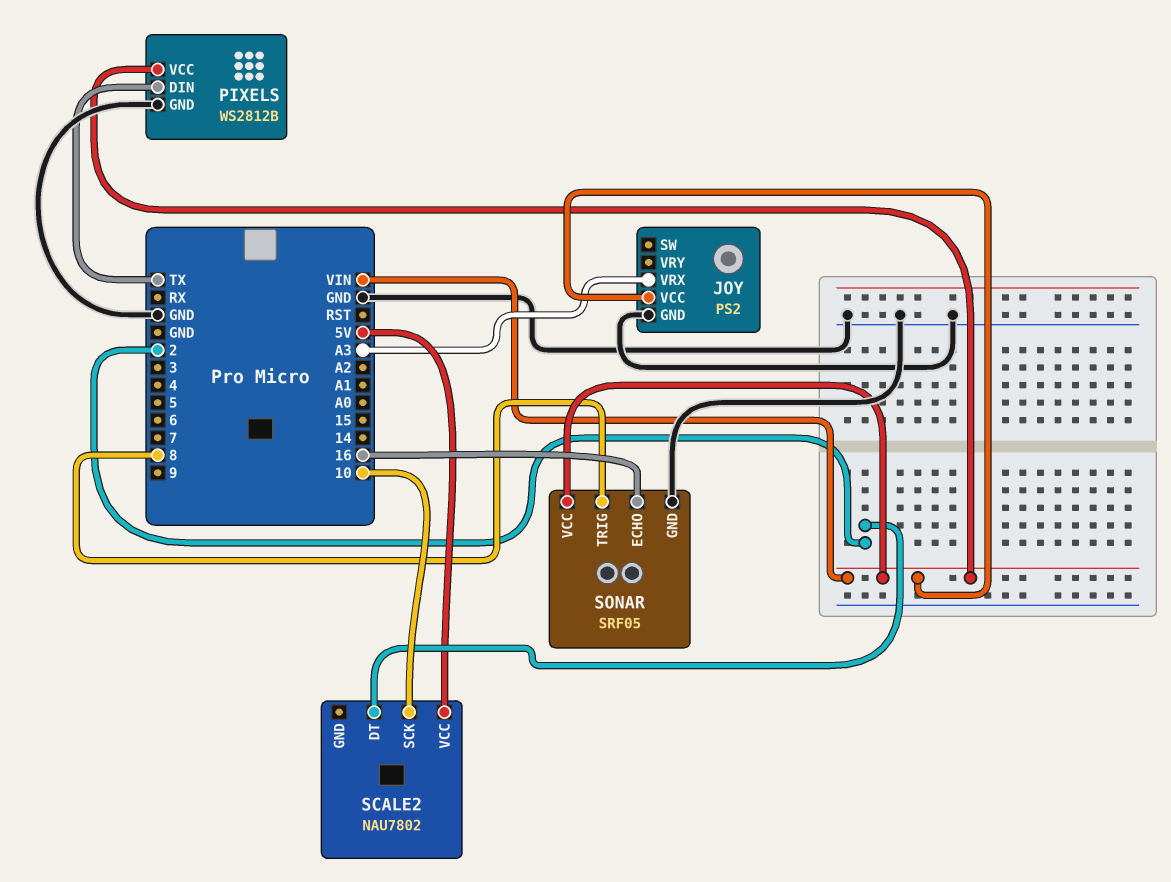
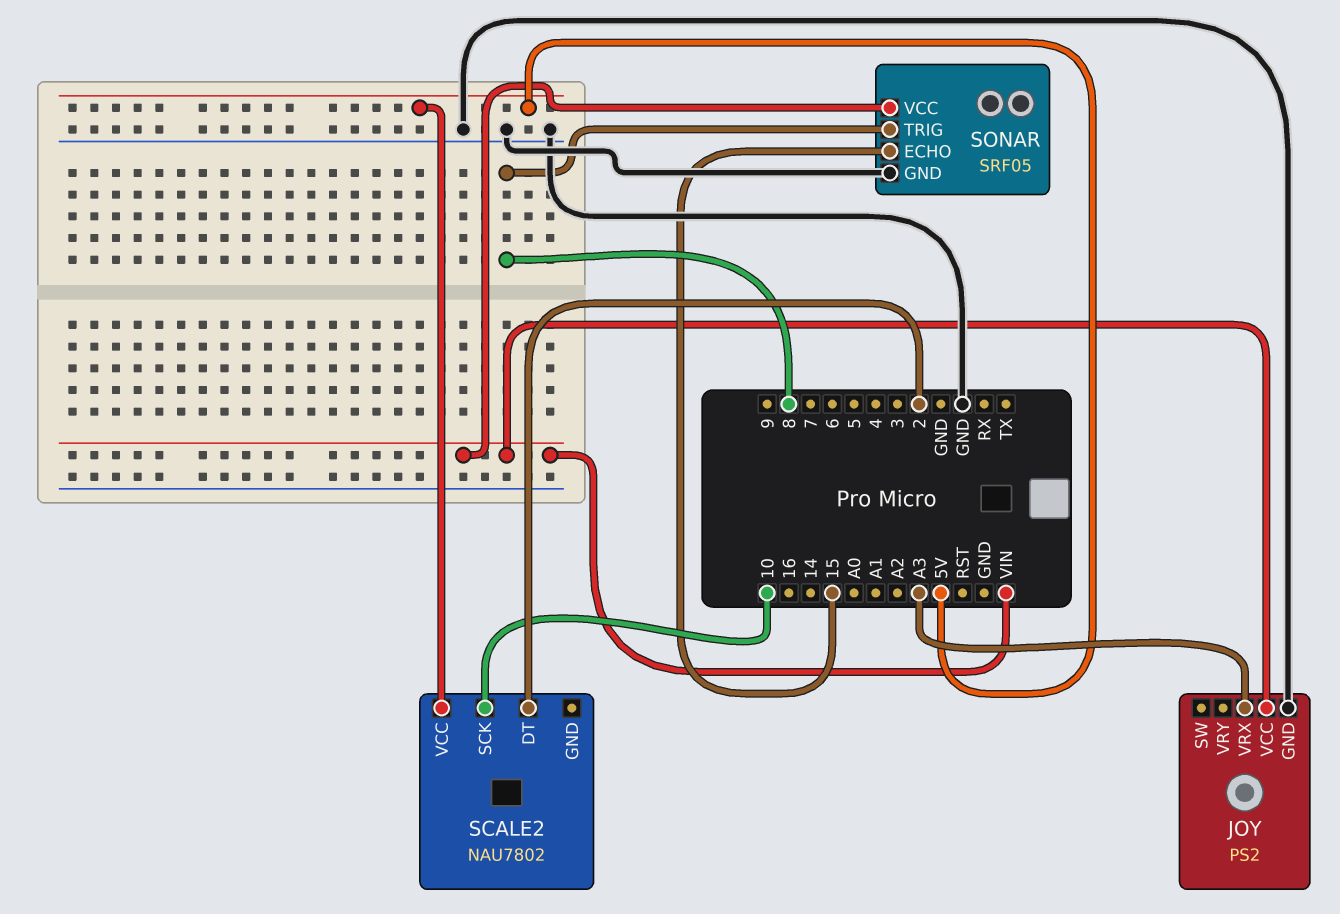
PIXELS: WS2812B -> none
PIXELS pin DIN: TX -> none
PIXELS pin GND: GND -> none
PIXELS pin VCC: VIN -> none
SONAR pin ECHO: 16 -> 15

